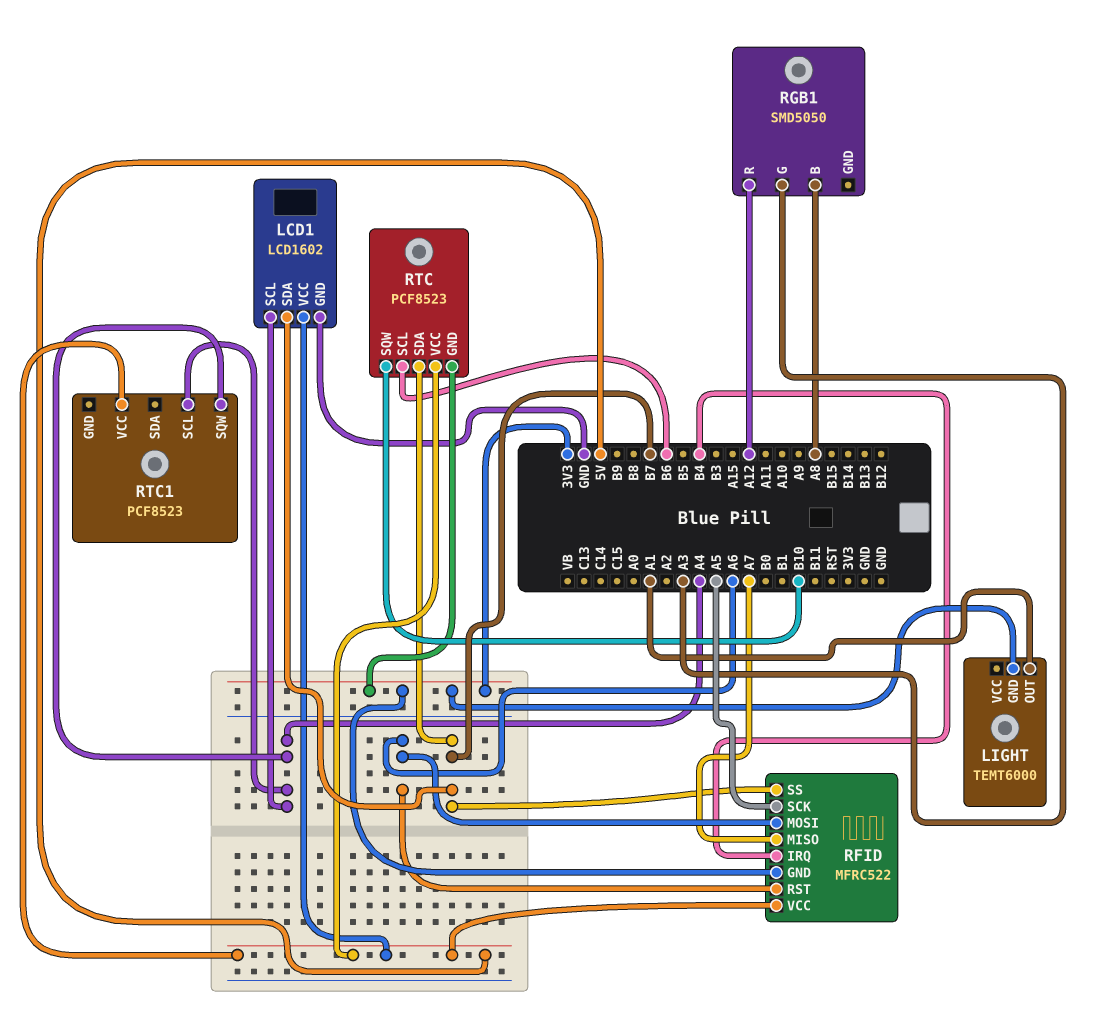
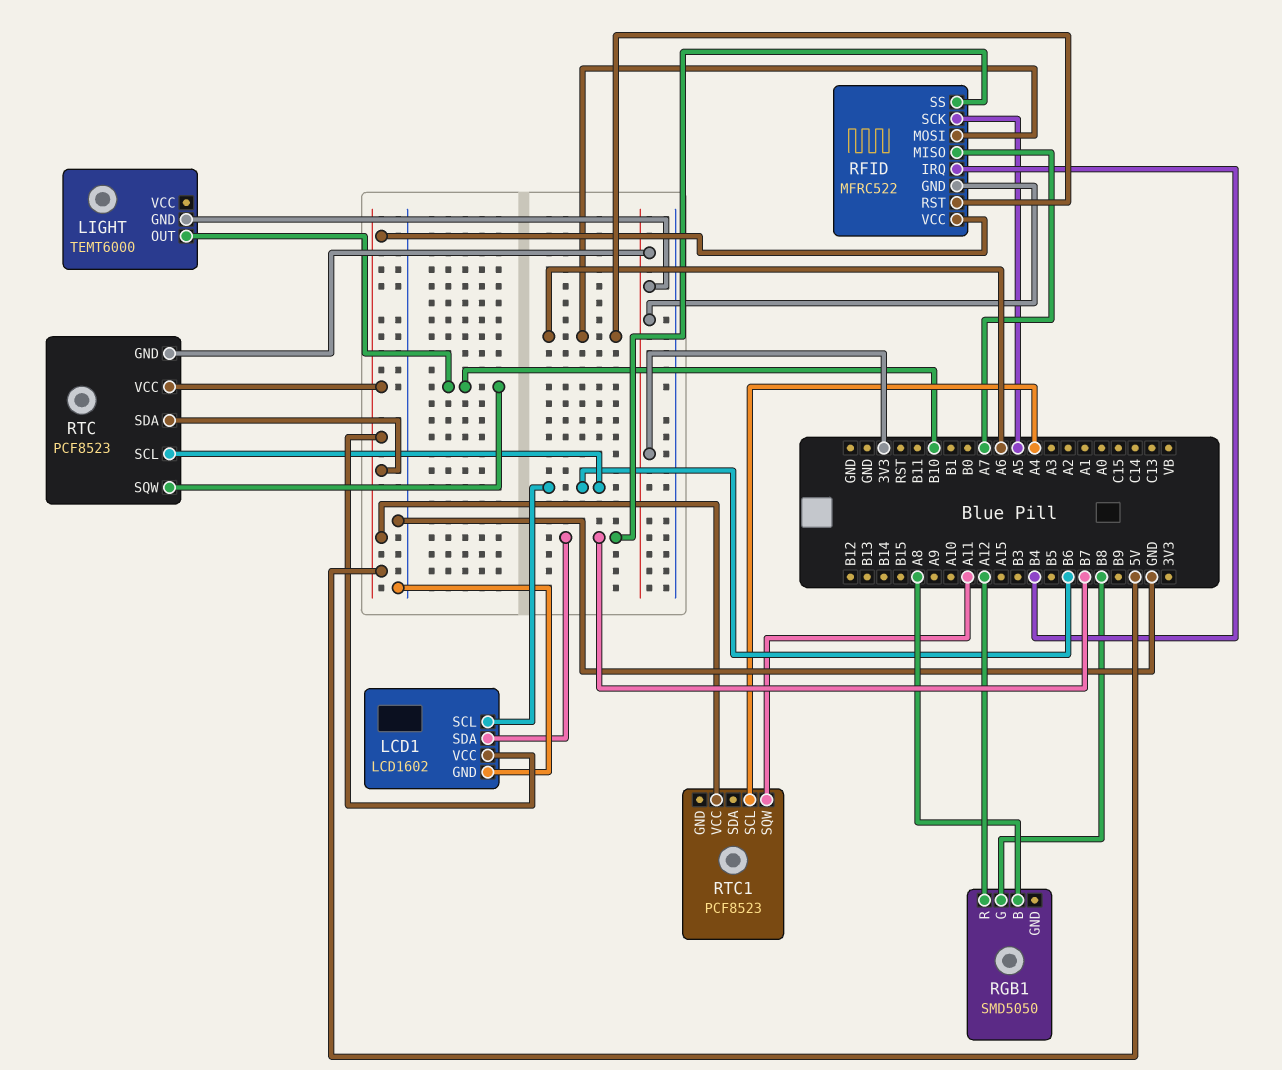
LCD1 pin SCL: A4 -> B6
LIGHT pin OUT: A1 -> B10
RGB1 pin G: A3 -> B8
RTC pin SDA: B7 -> 5V
RTC1 pin SQW: A4 -> A11

